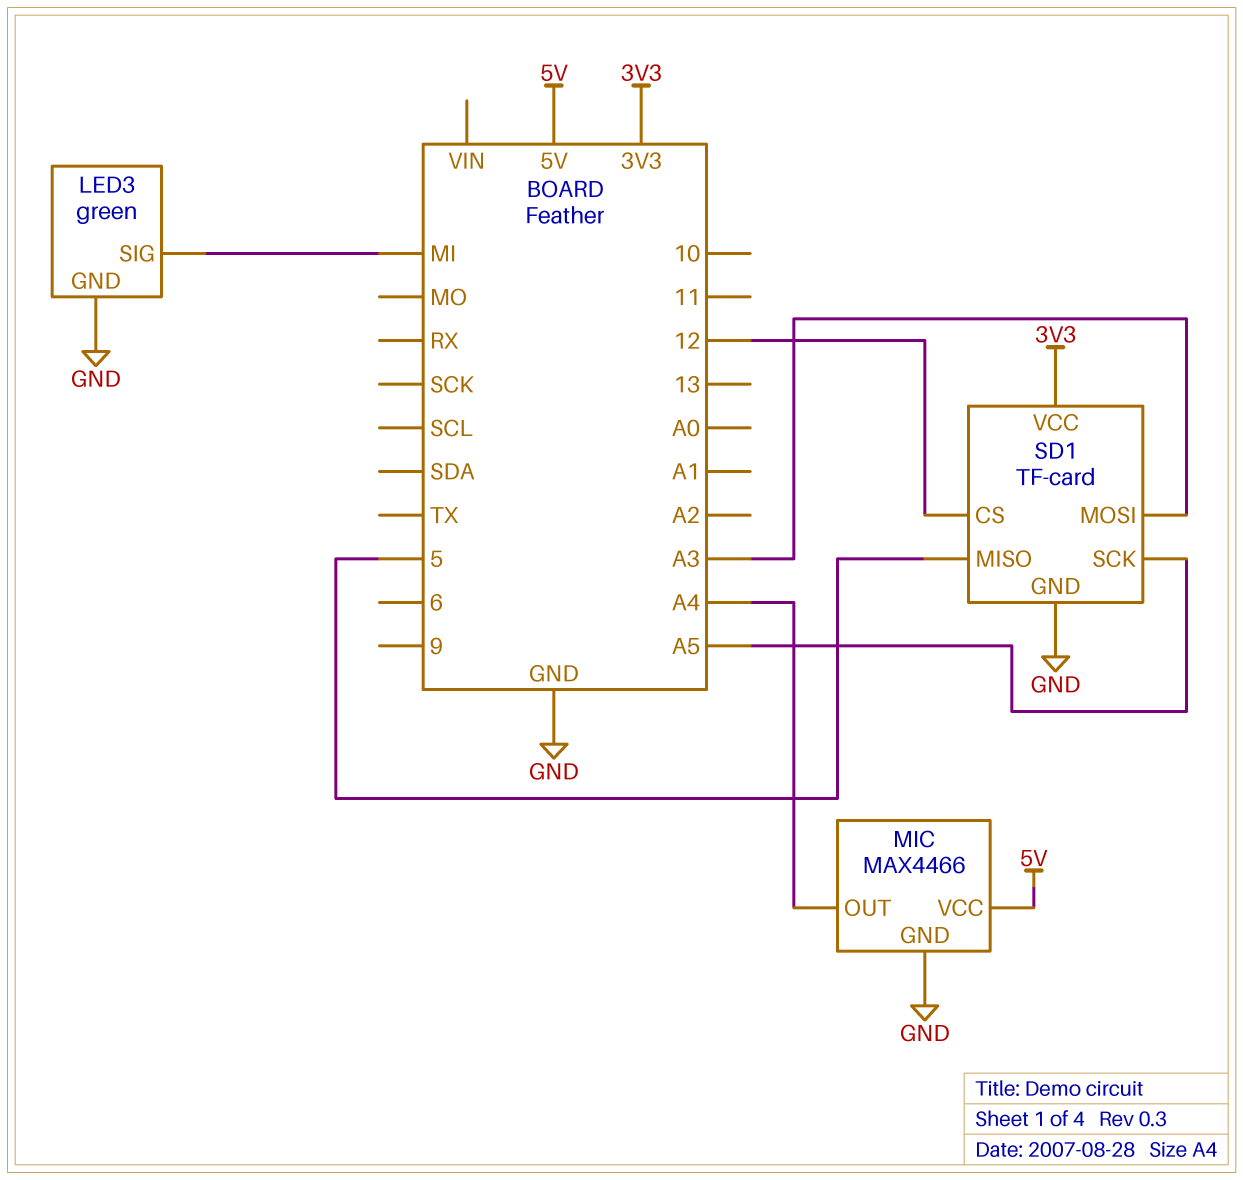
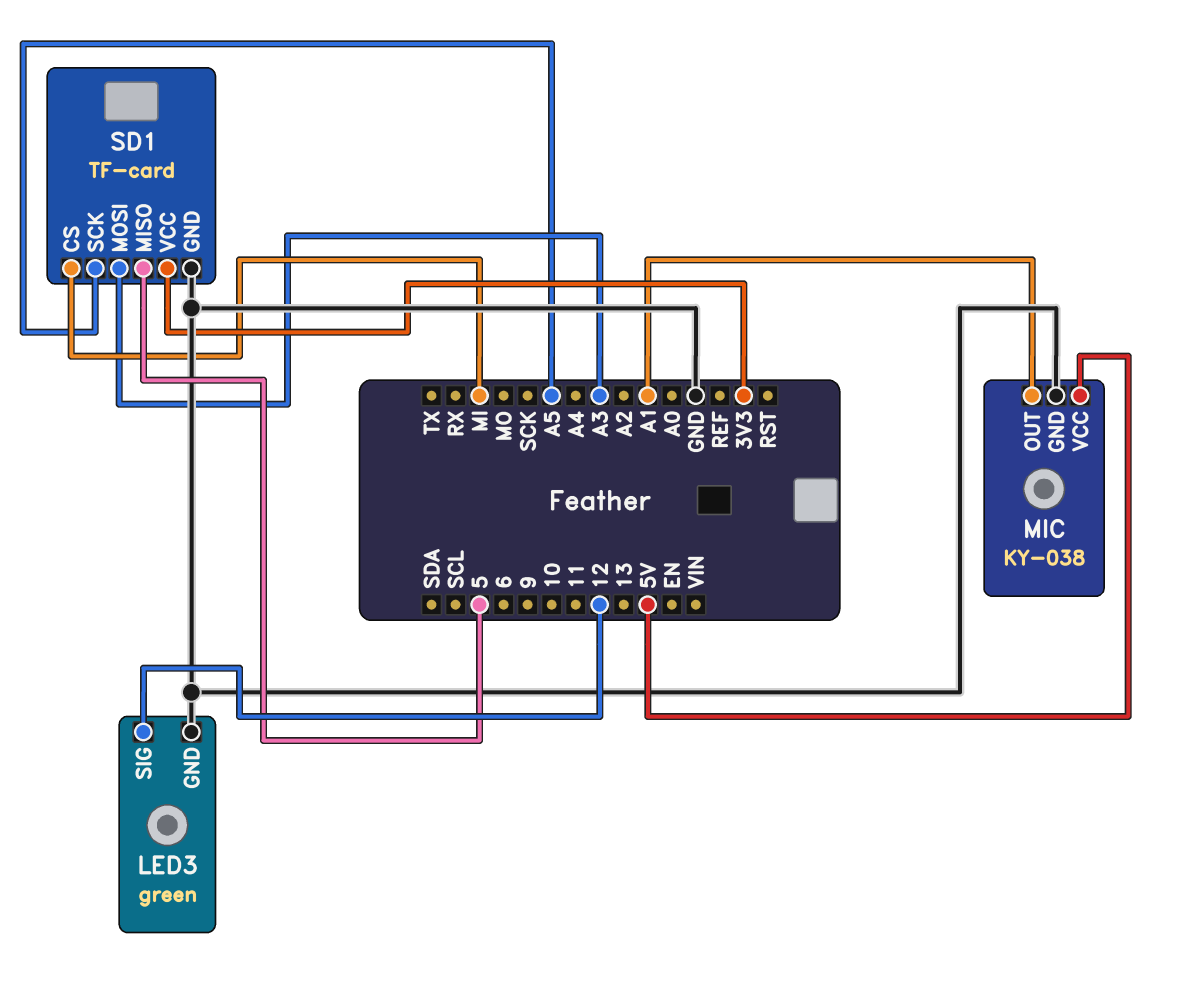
LED3 pin SIG: MI -> 12
MIC: MAX4466 -> KY-038
MIC pin OUT: A4 -> A1
SD1 pin CS: 12 -> MI

